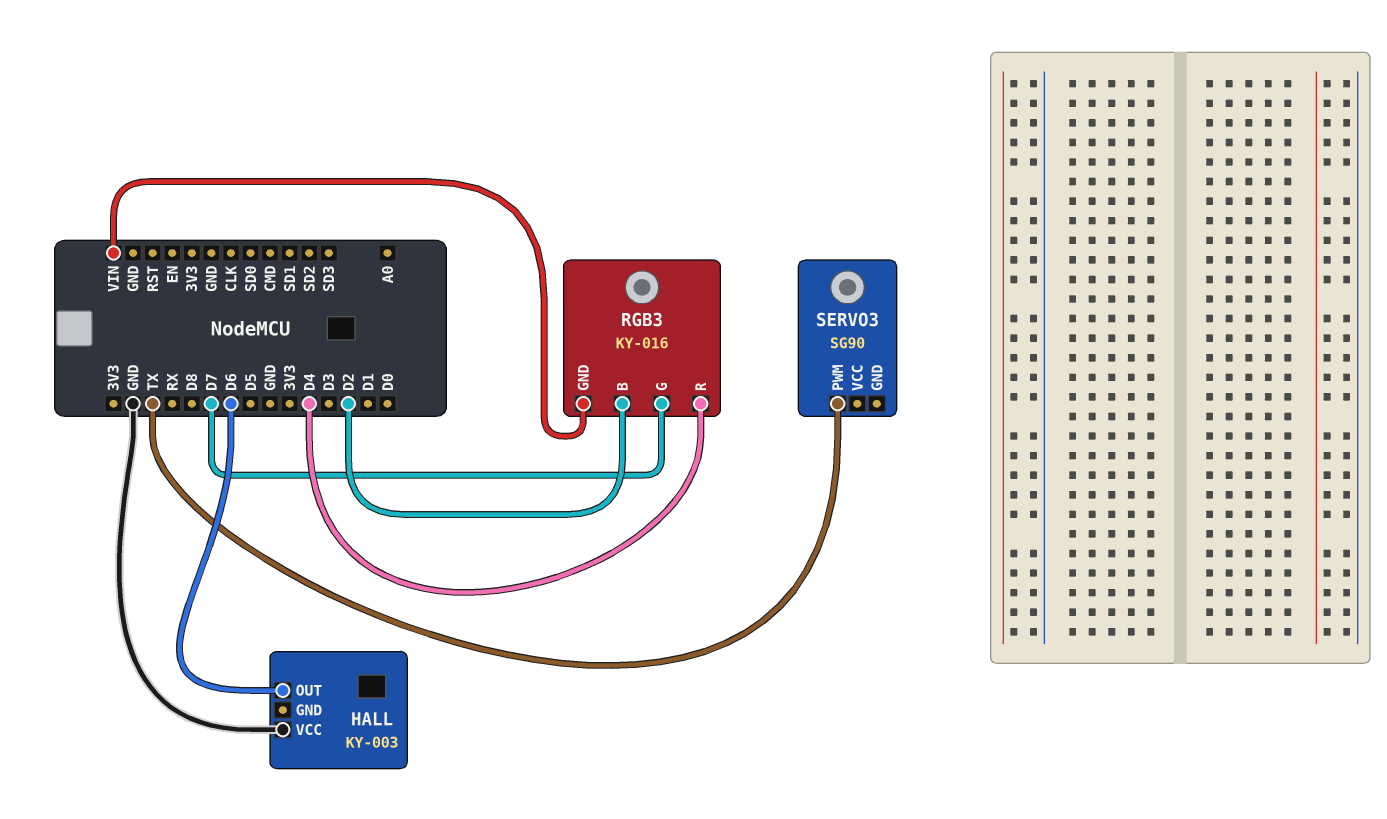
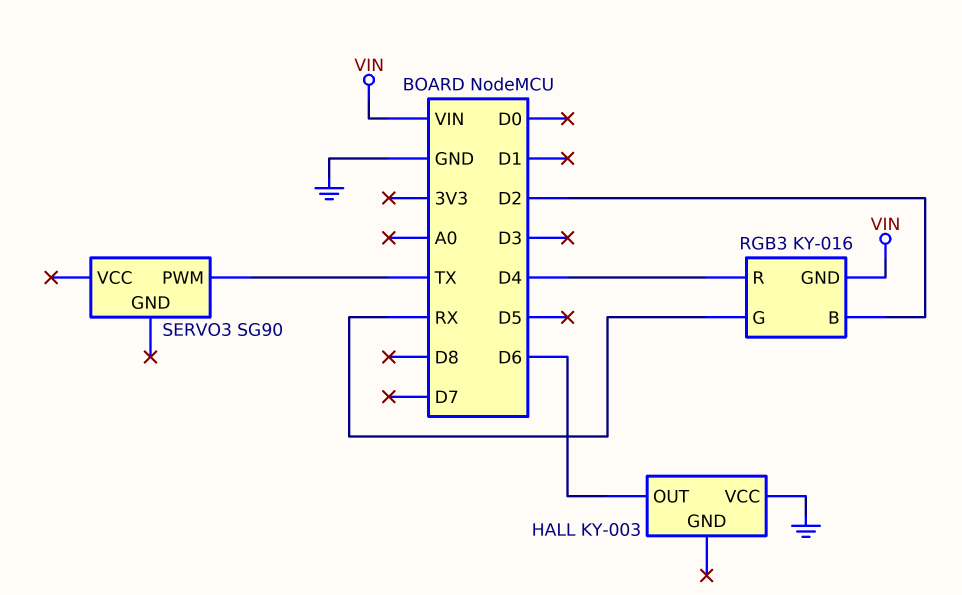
RGB3 pin G: D7 -> RX

